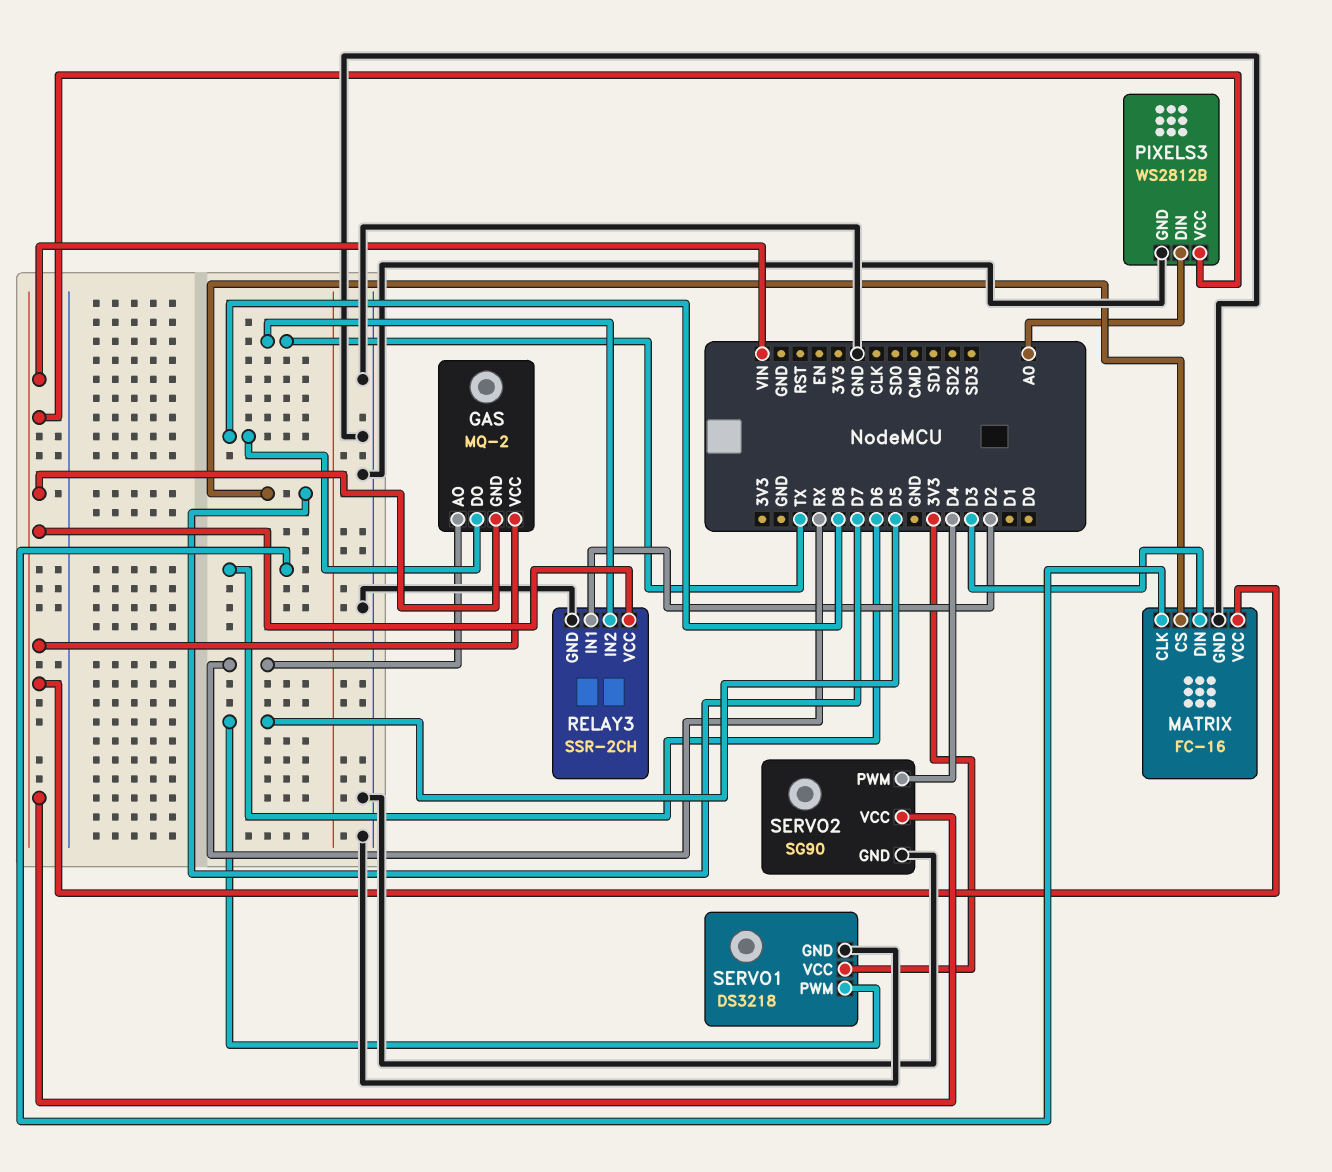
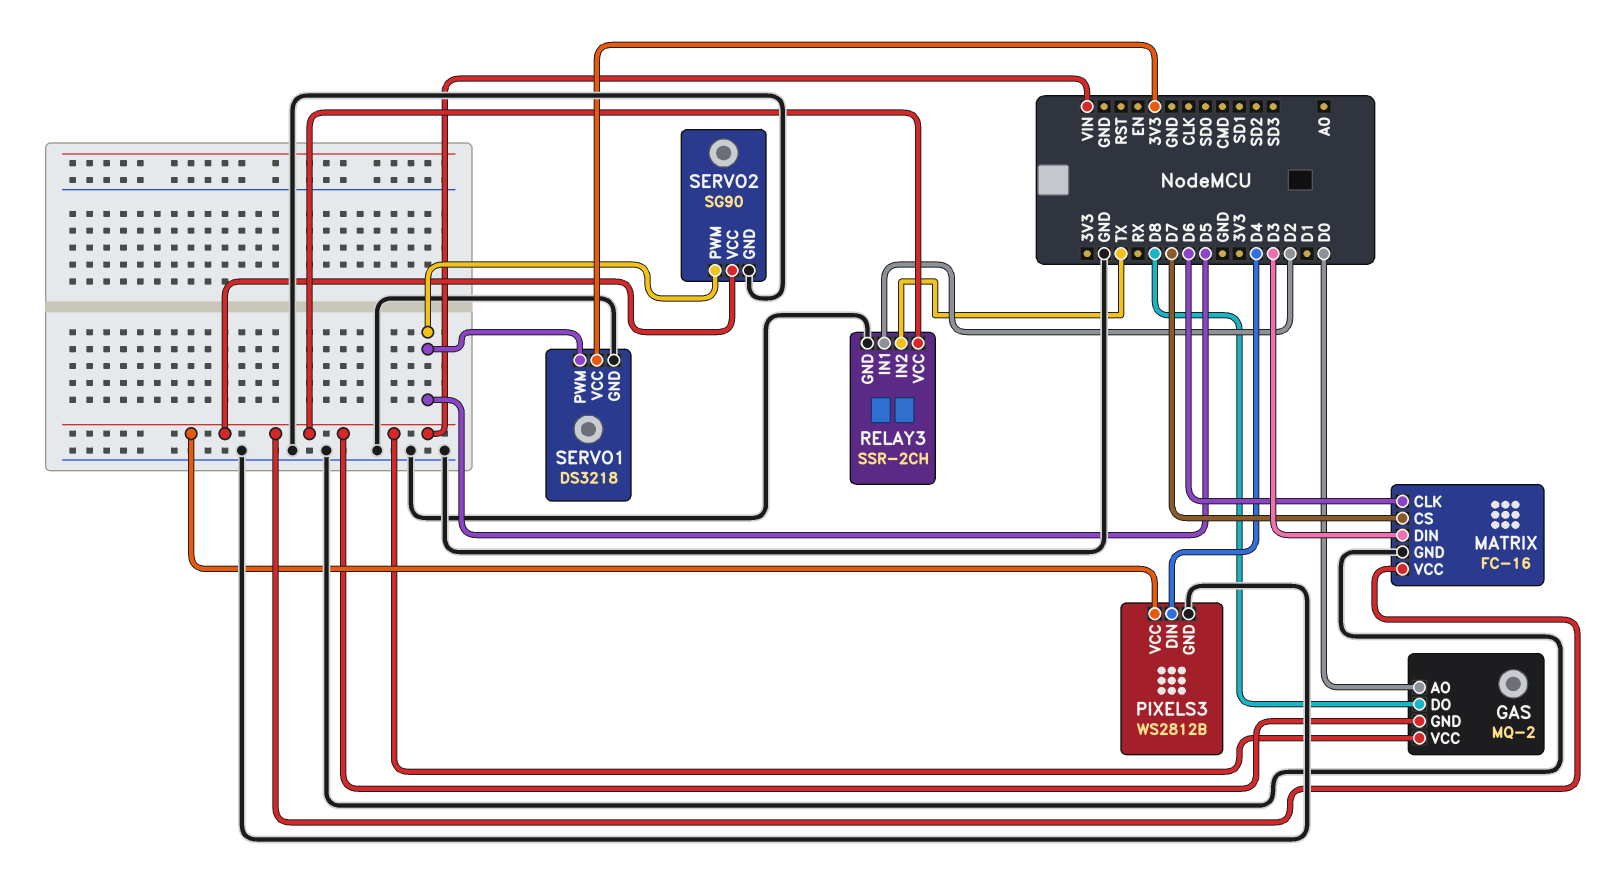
GAS pin AO: RX -> D0
PIXELS3 pin DIN: A0 -> D4
SERVO2 pin PWM: D4 -> D5

